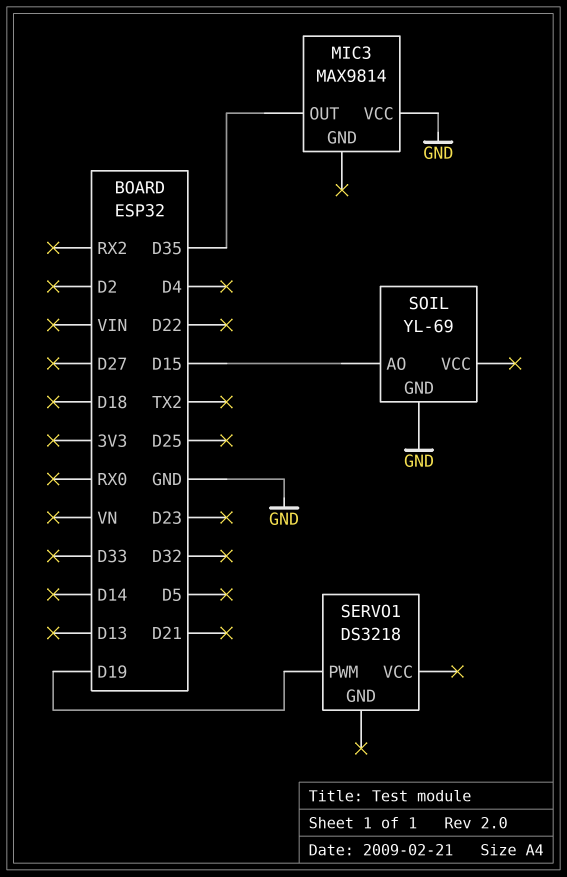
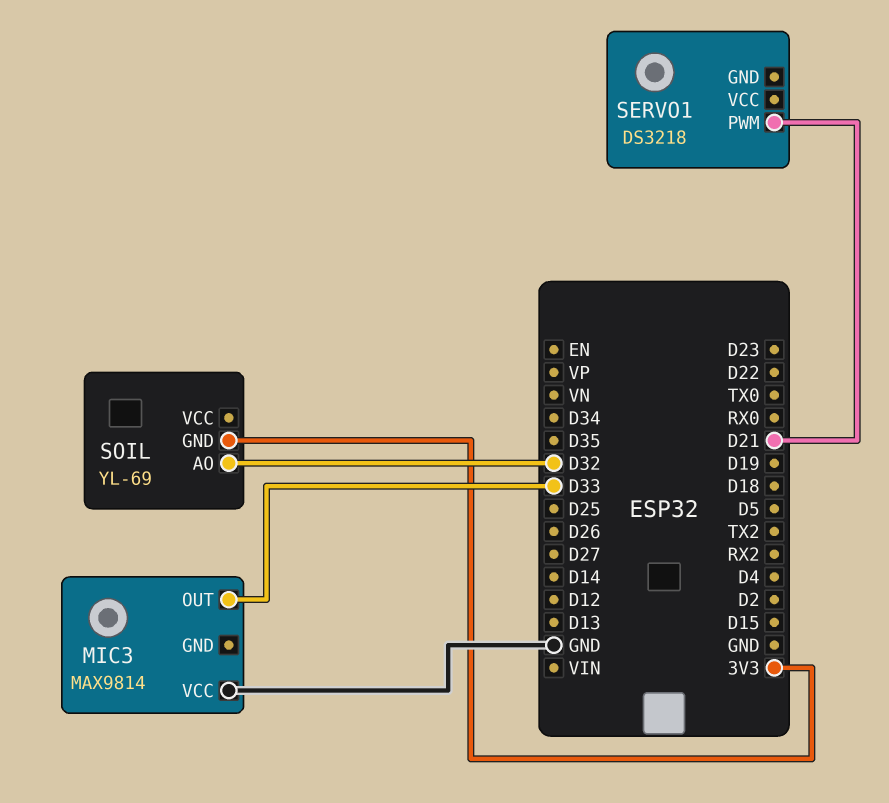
MIC3 pin OUT: D35 -> D33
SERVO1 pin PWM: D19 -> D21
SOIL pin AO: D15 -> D32
SOIL pin GND: GND -> 3V3

